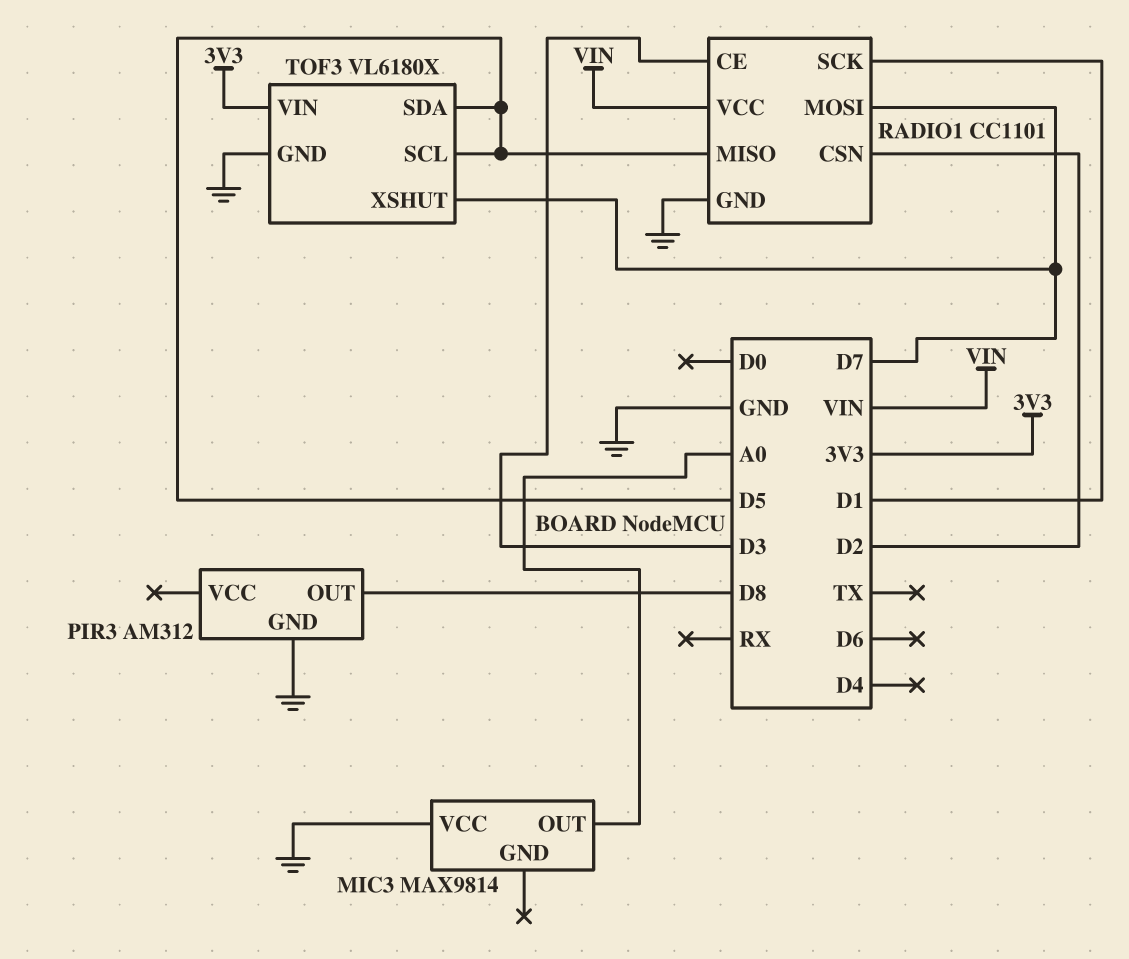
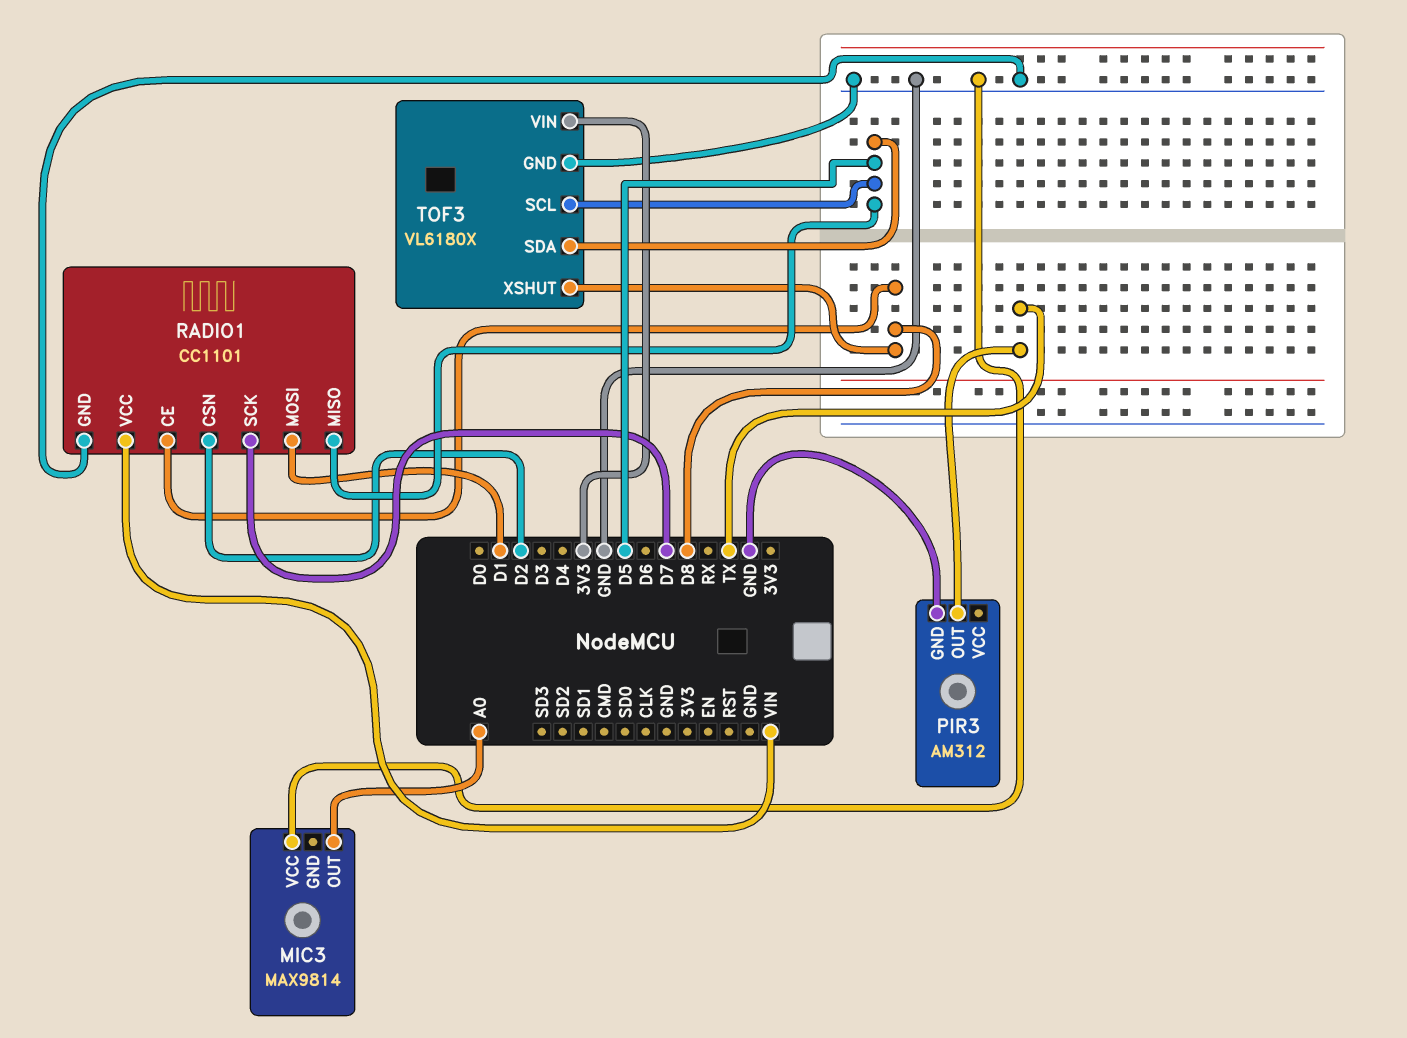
PIR3 pin OUT: D8 -> TX
RADIO1 pin CE: D3 -> D8
RADIO1 pin MOSI: D7 -> D1
RADIO1 pin SCK: D1 -> D7
TOF3 pin XSHUT: D7 -> D8

